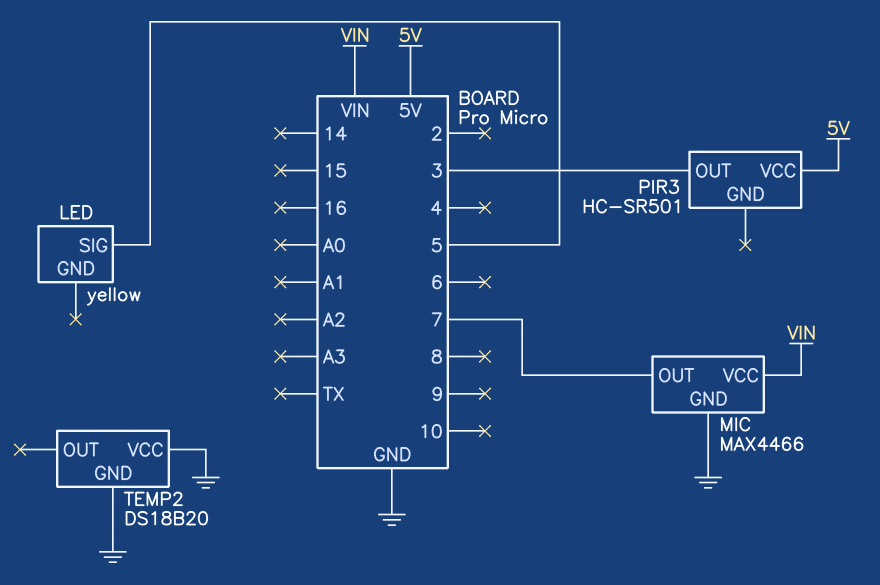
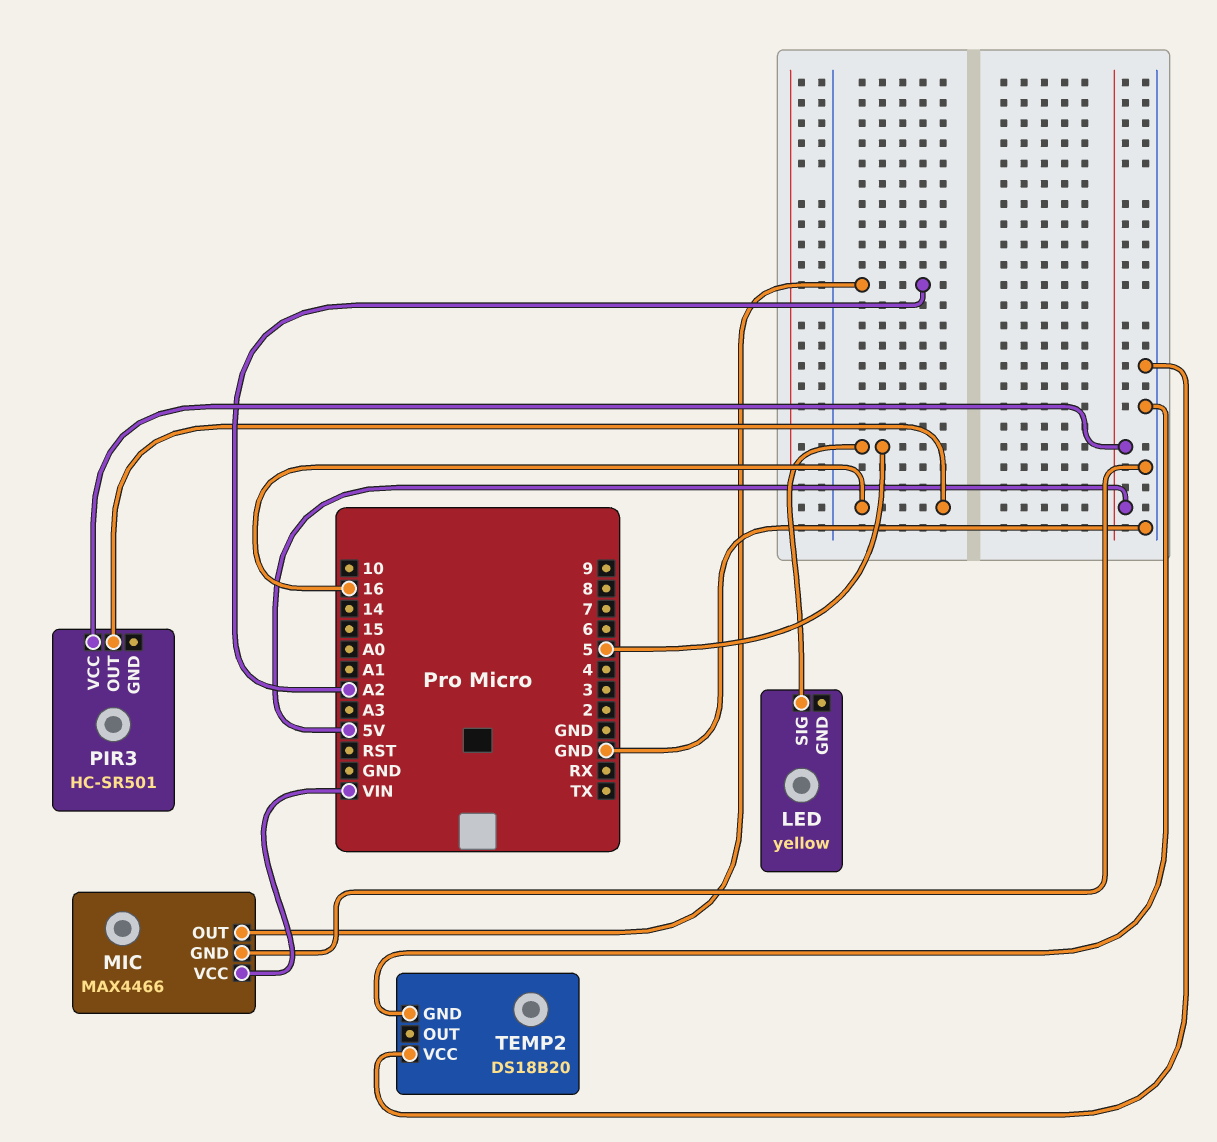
MIC pin OUT: 7 -> A2
PIR3 pin OUT: 3 -> 16

